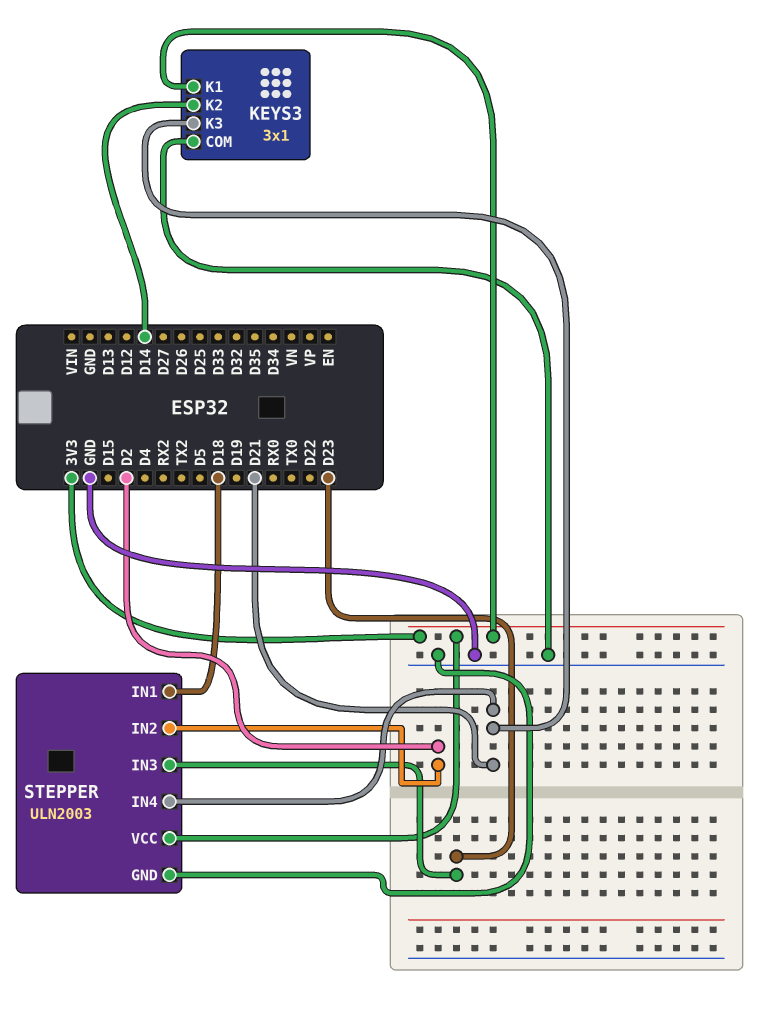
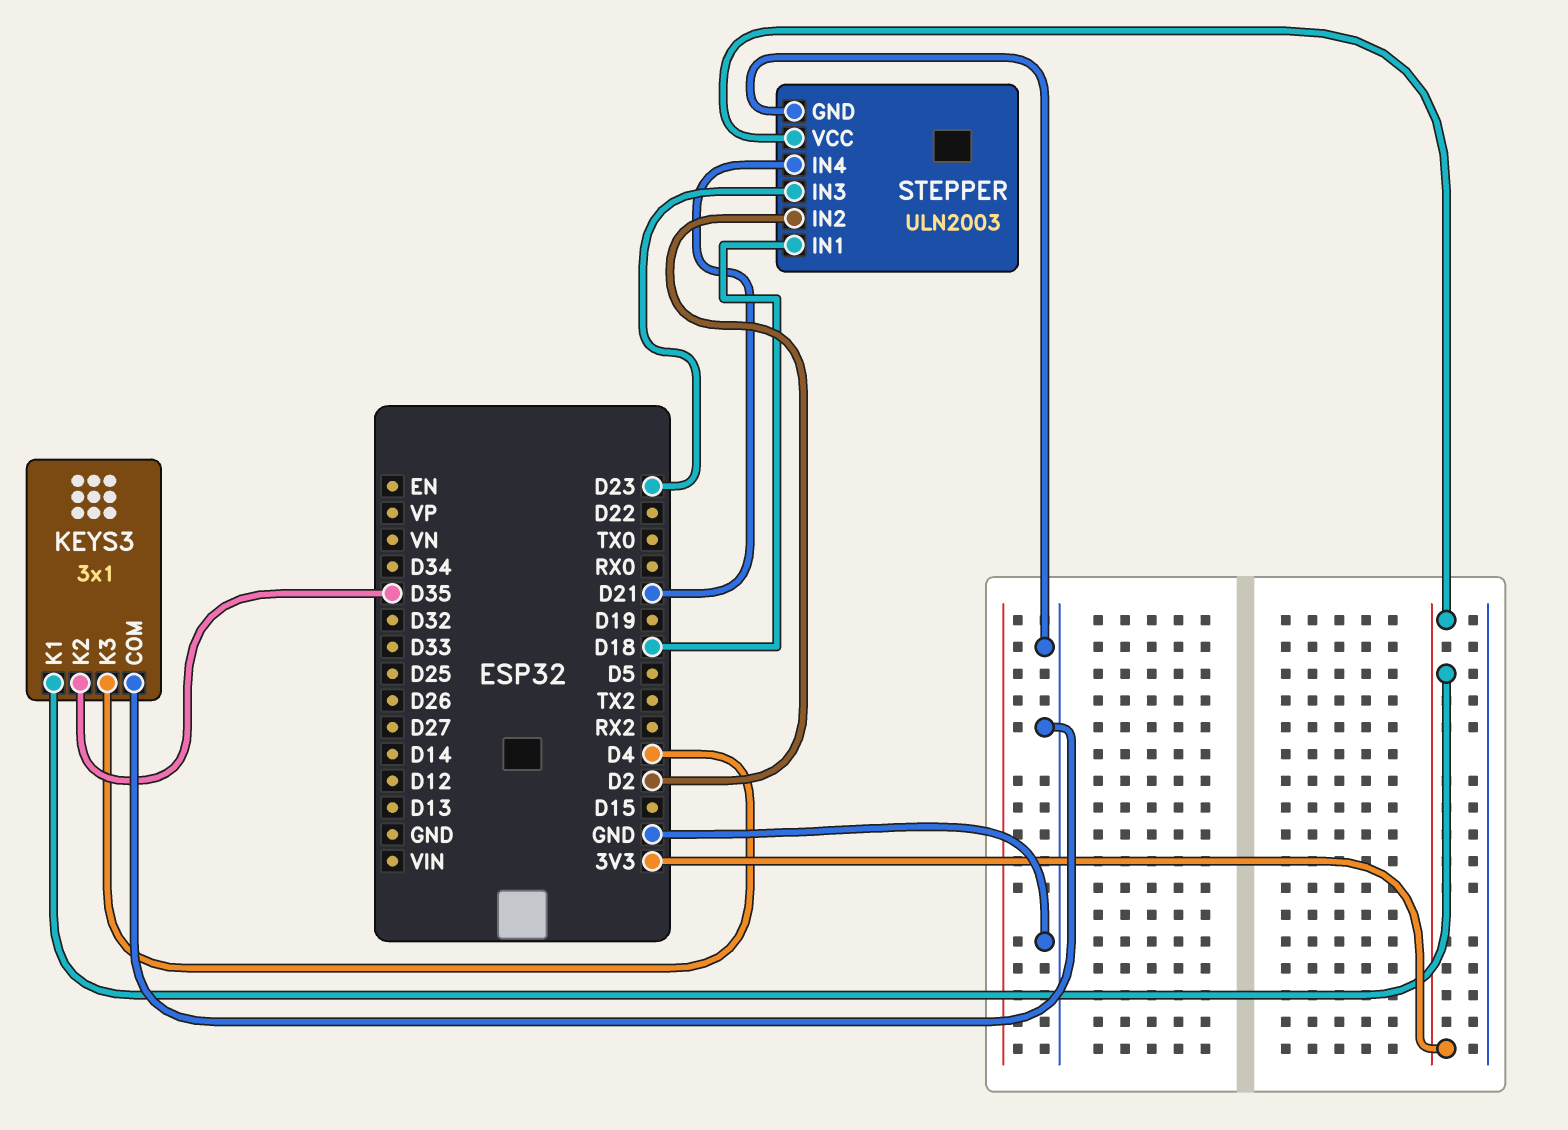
KEYS3 pin K2: D14 -> D35
KEYS3 pin K3: D21 -> D4

